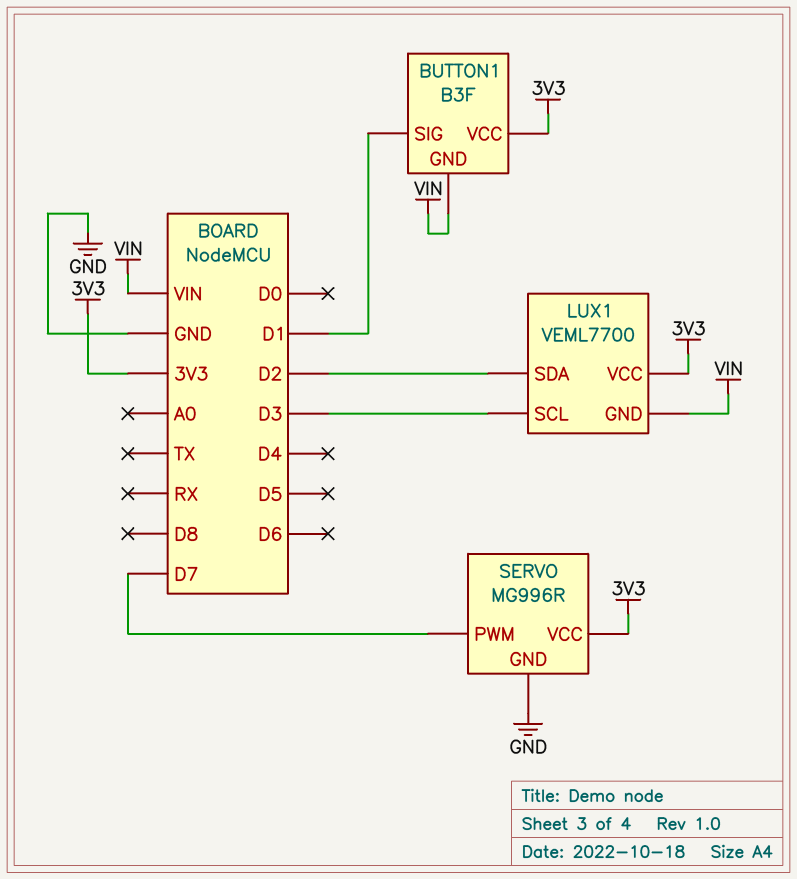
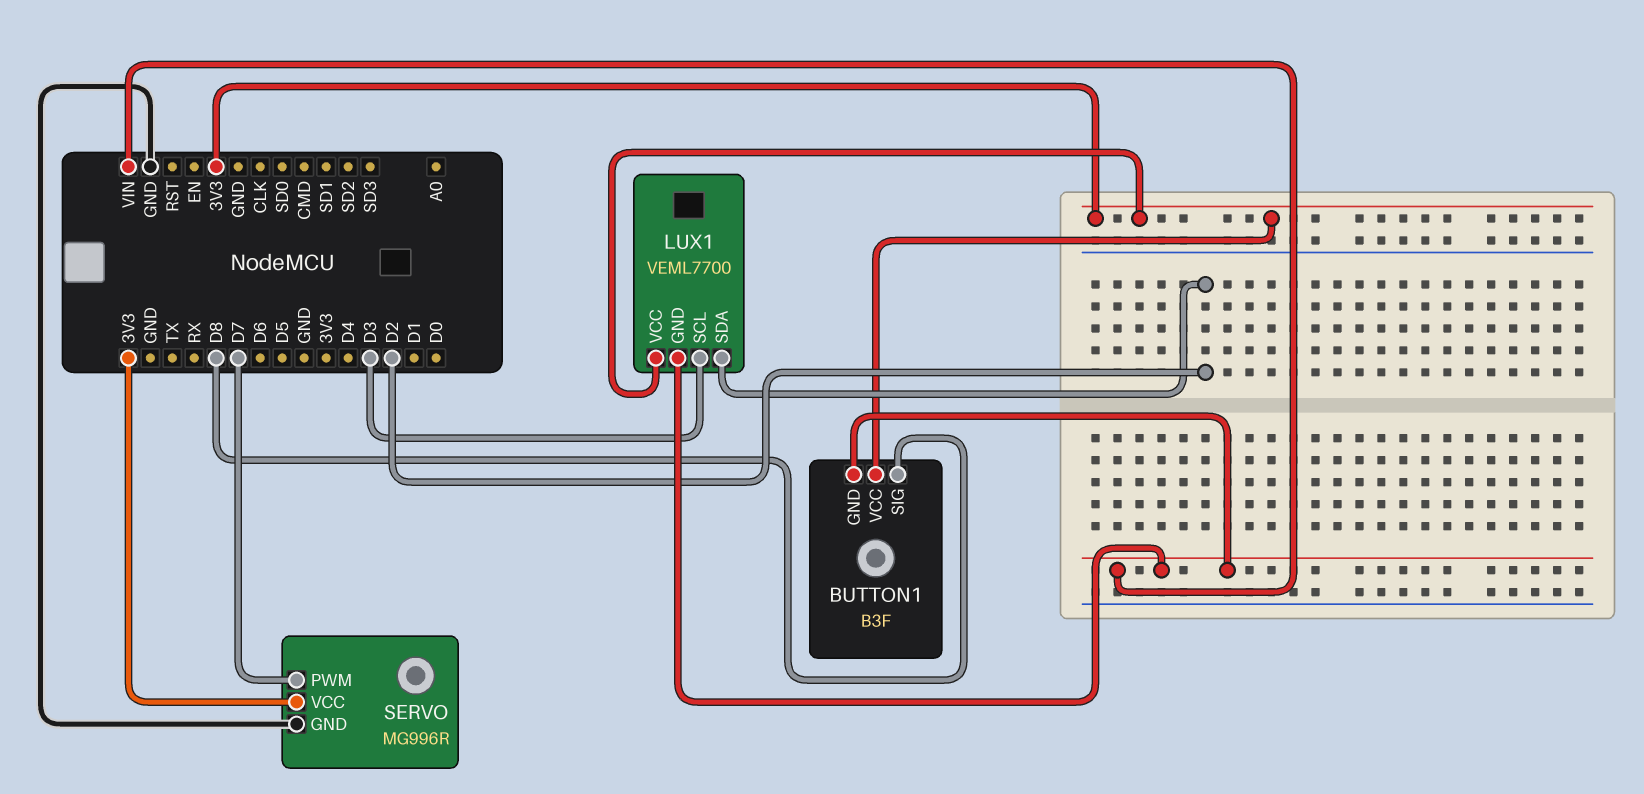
BUTTON1 pin SIG: D1 -> D8

